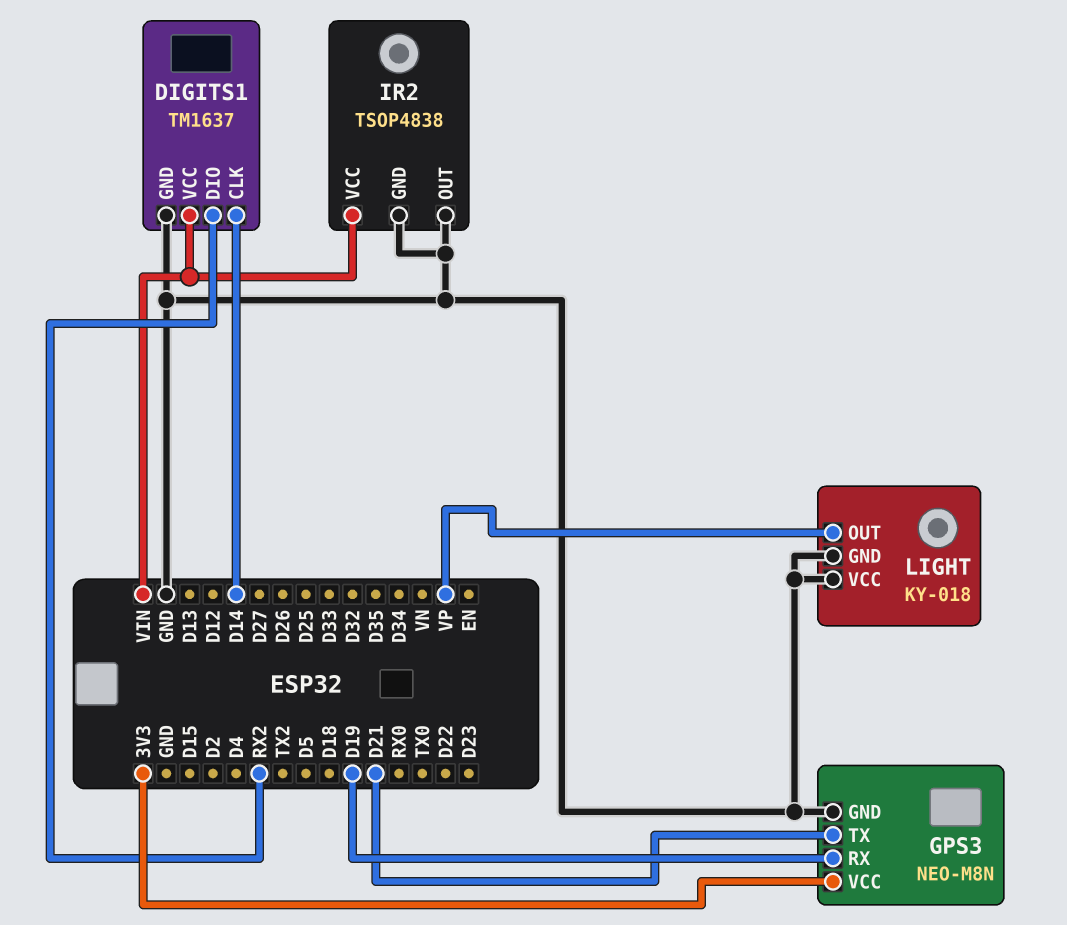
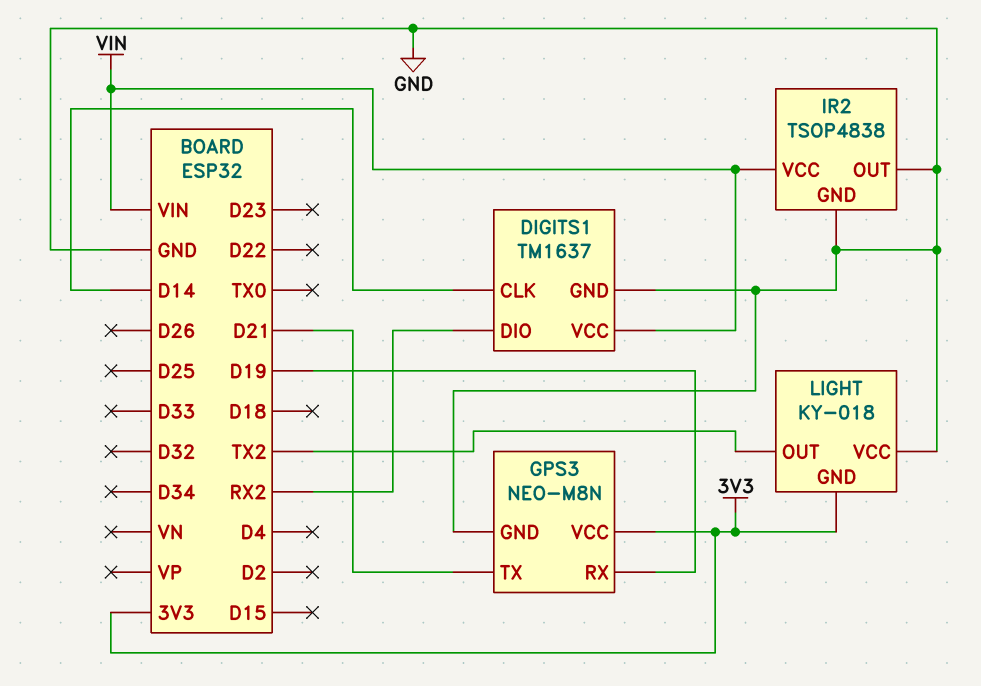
LIGHT pin GND: GND -> 3V3
LIGHT pin OUT: VP -> TX2

